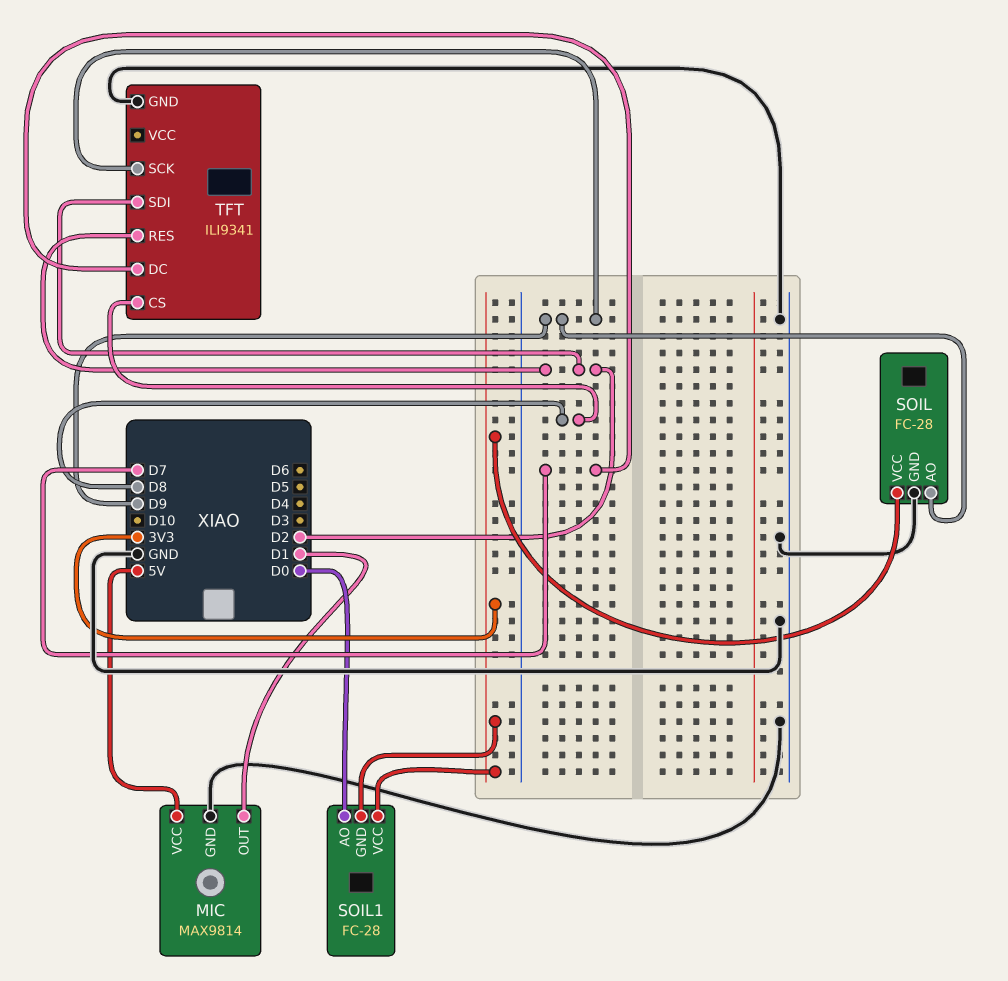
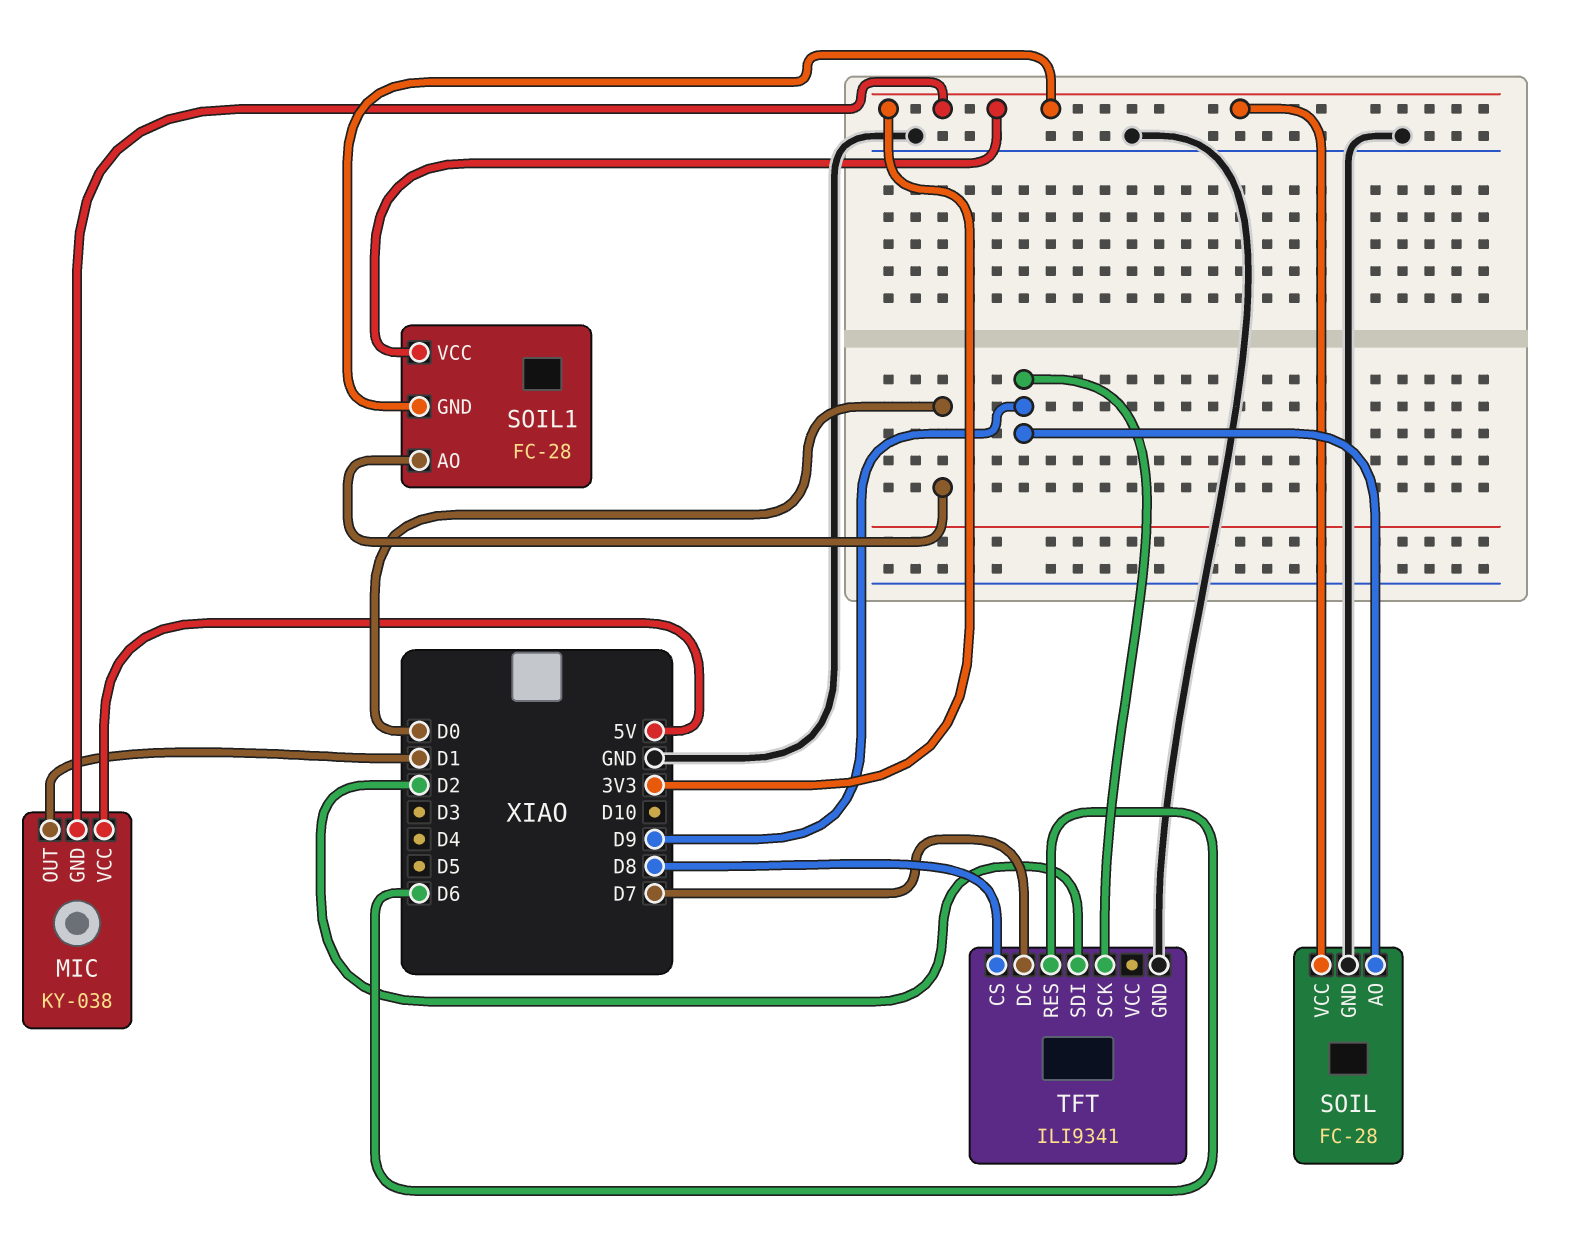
MIC: MAX9814 -> KY-038
MIC pin GND: GND -> 3V3
TFT pin RES: D2 -> D6

